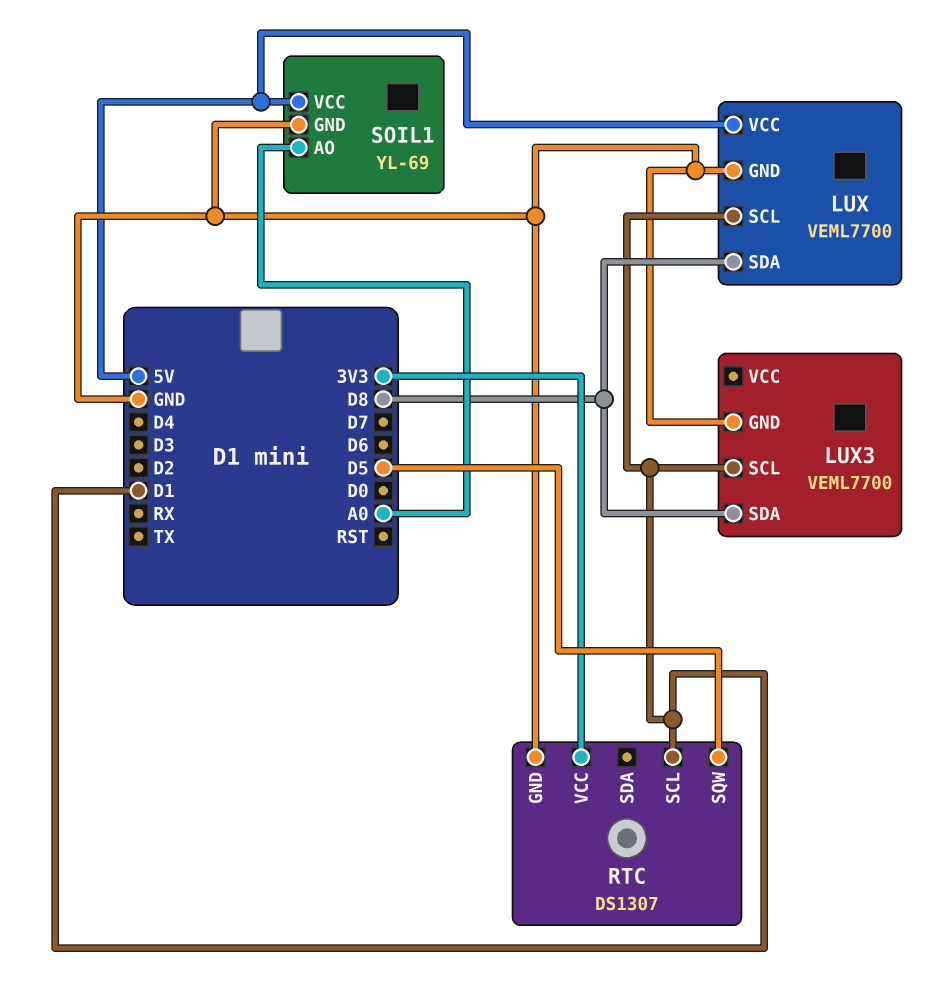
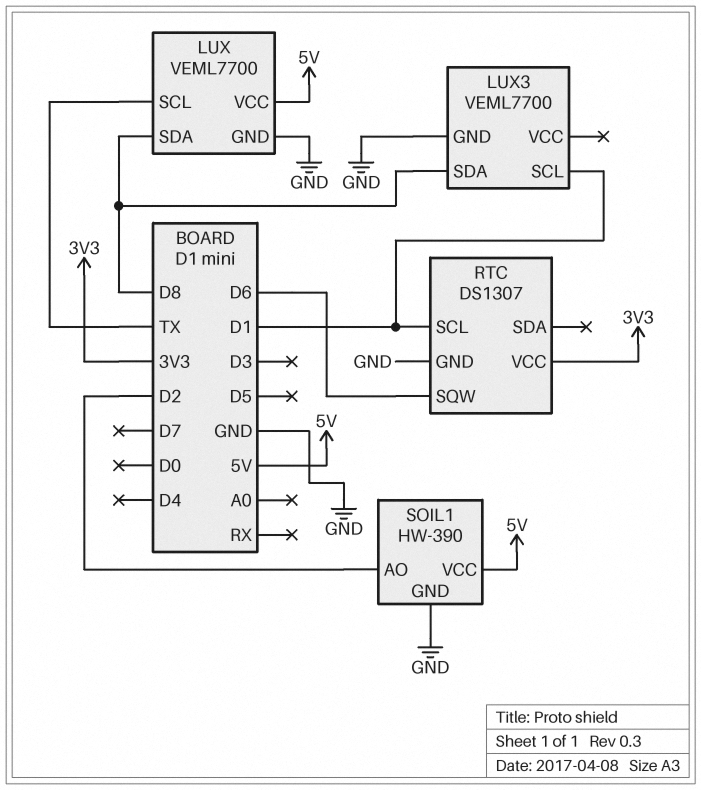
LUX pin SCL: D1 -> TX
RTC pin SQW: D5 -> D6
SOIL1: YL-69 -> HW-390
SOIL1 pin AO: A0 -> D2

